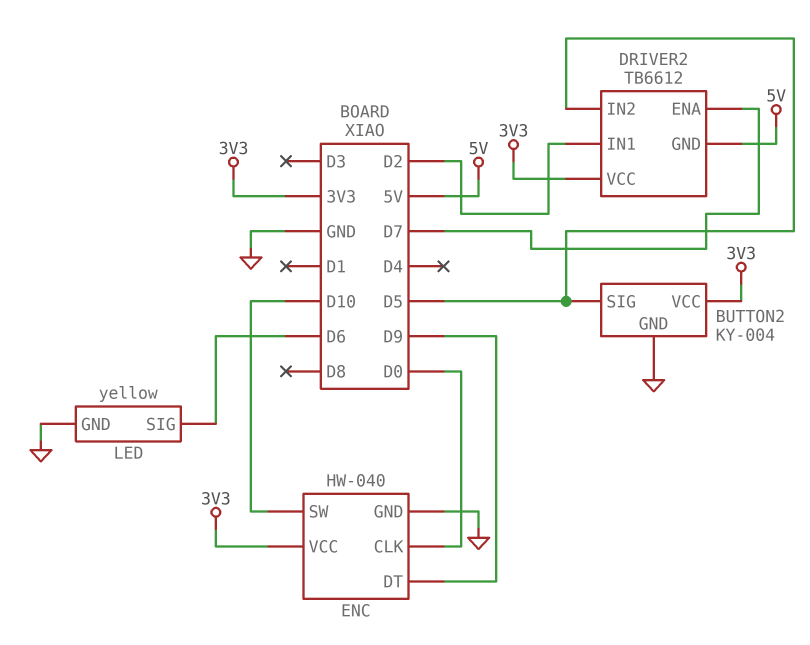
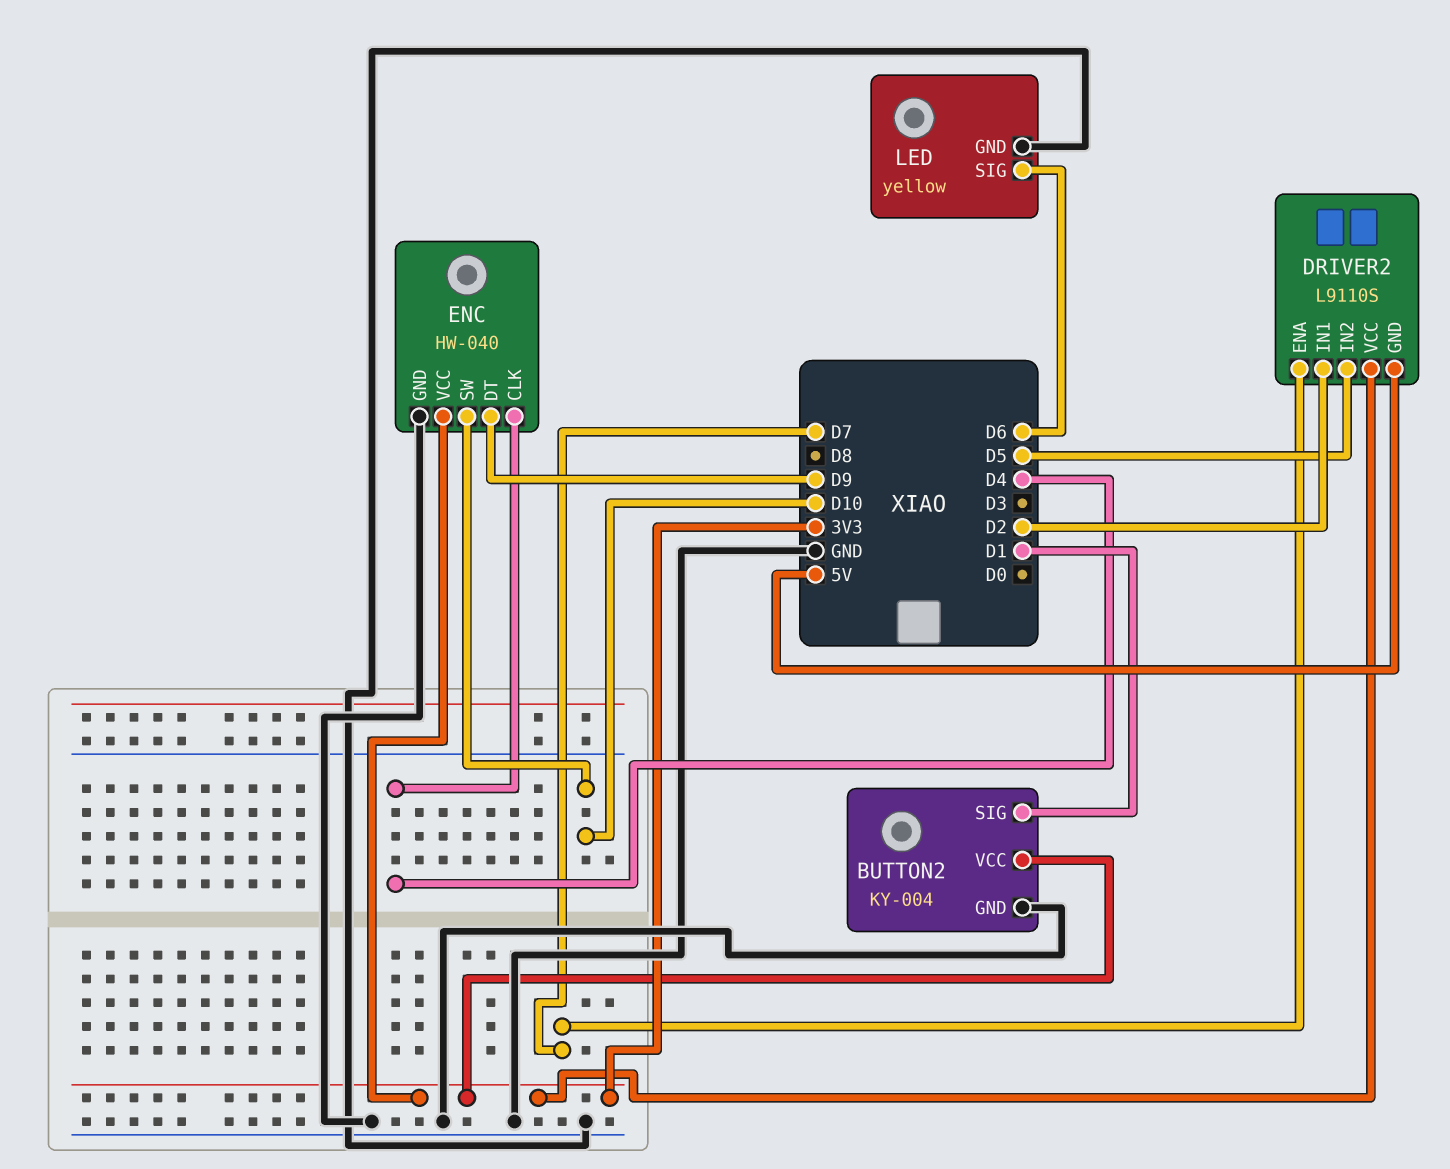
BUTTON2 pin SIG: D5 -> D1
DRIVER2: TB6612 -> L9110S
ENC pin CLK: D0 -> D4

